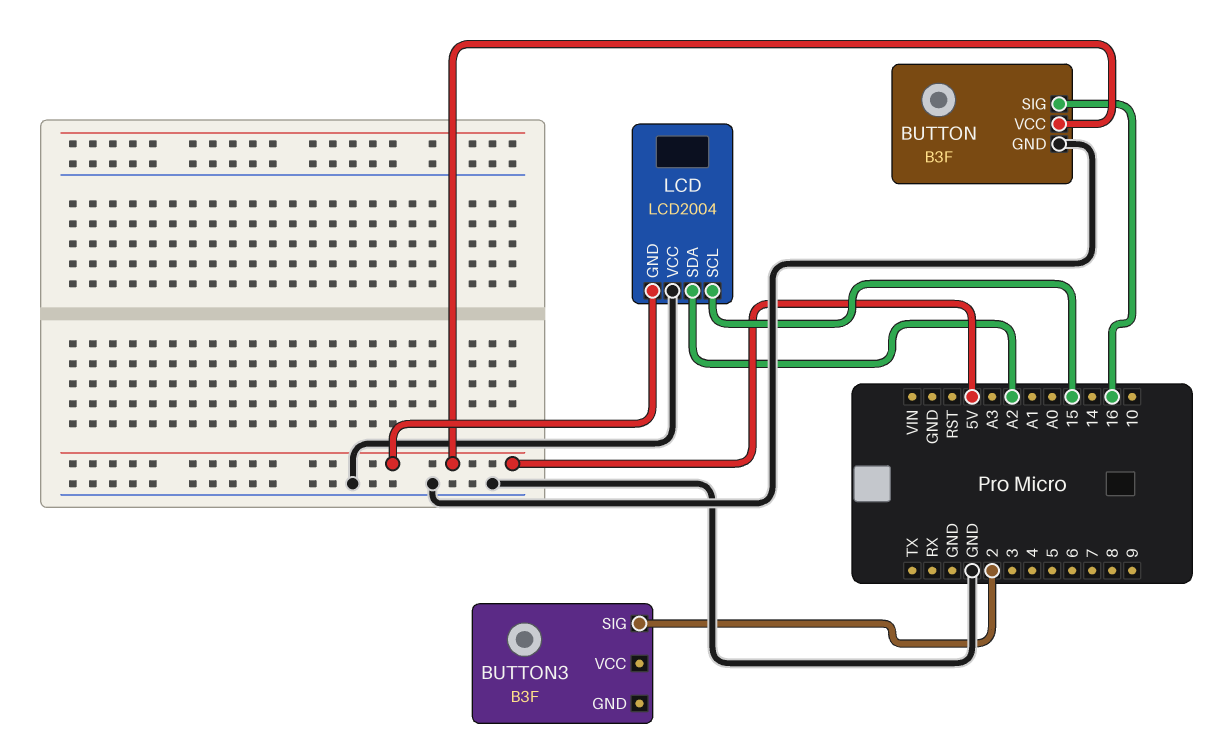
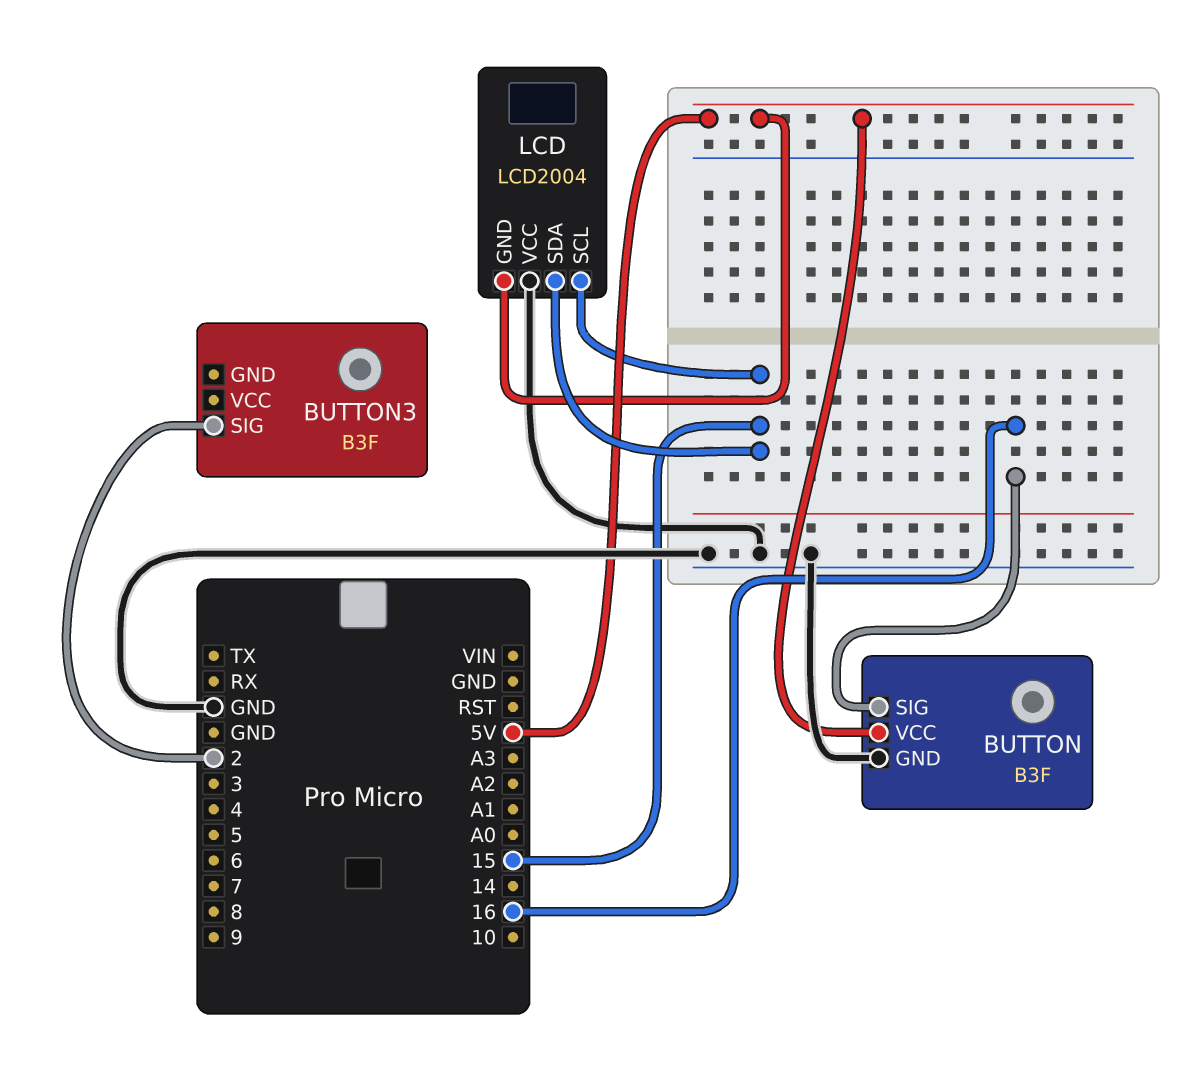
LCD pin SDA: A2 -> 15

